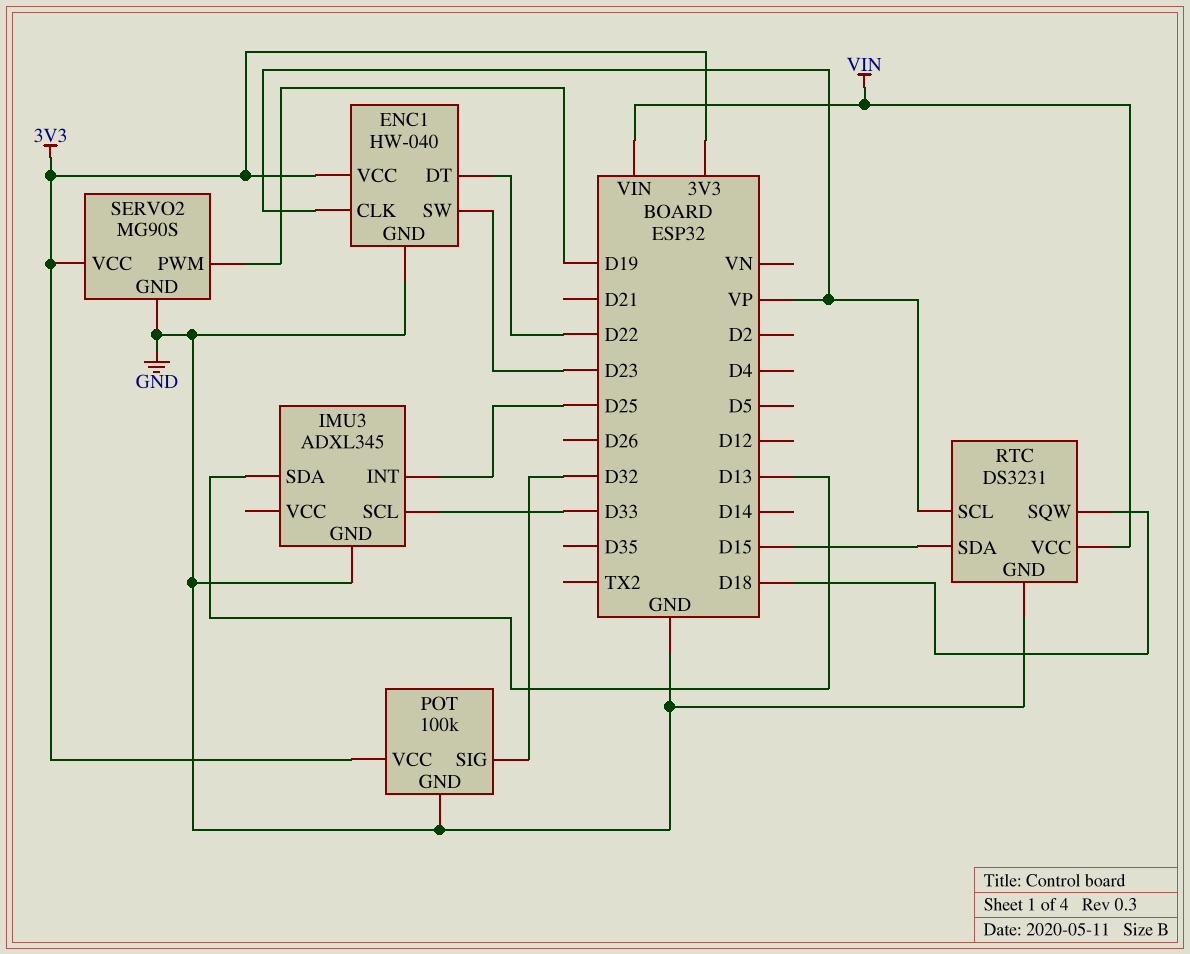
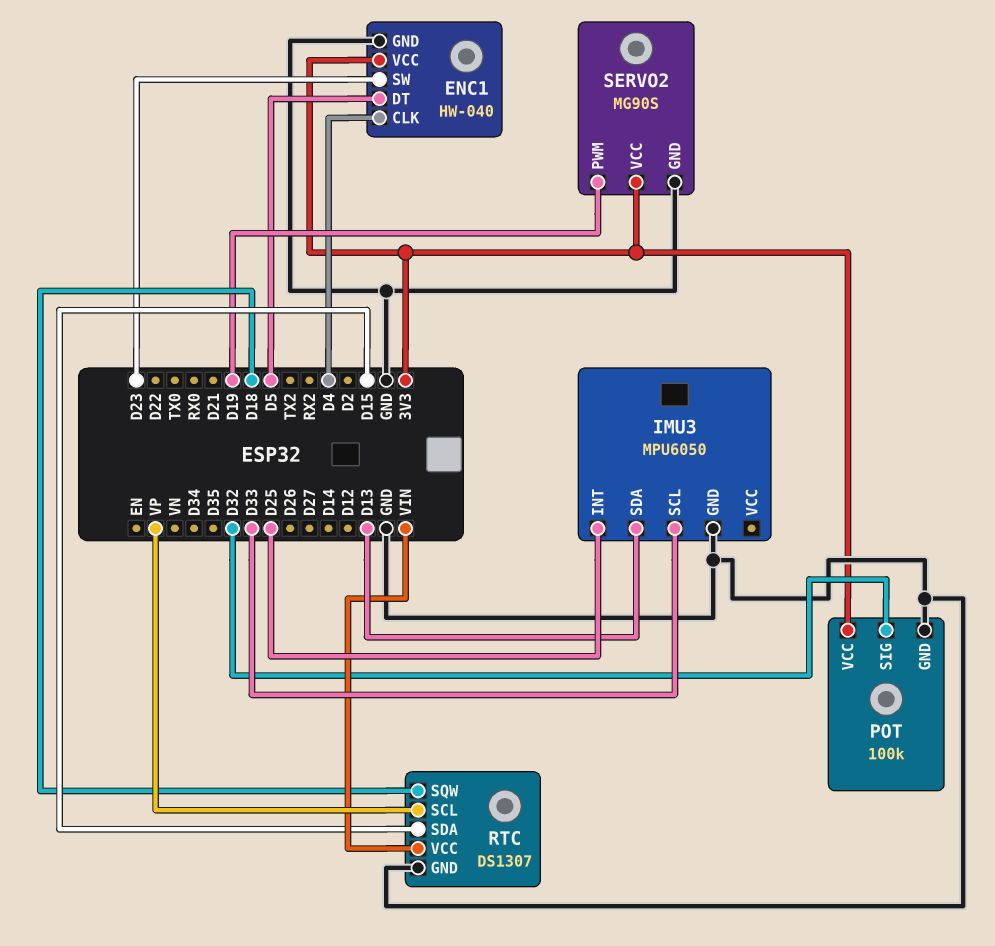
ENC1 pin CLK: VP -> D4
ENC1 pin DT: D22 -> D5
IMU3: ADXL345 -> MPU6050
RTC: DS3231 -> DS1307

